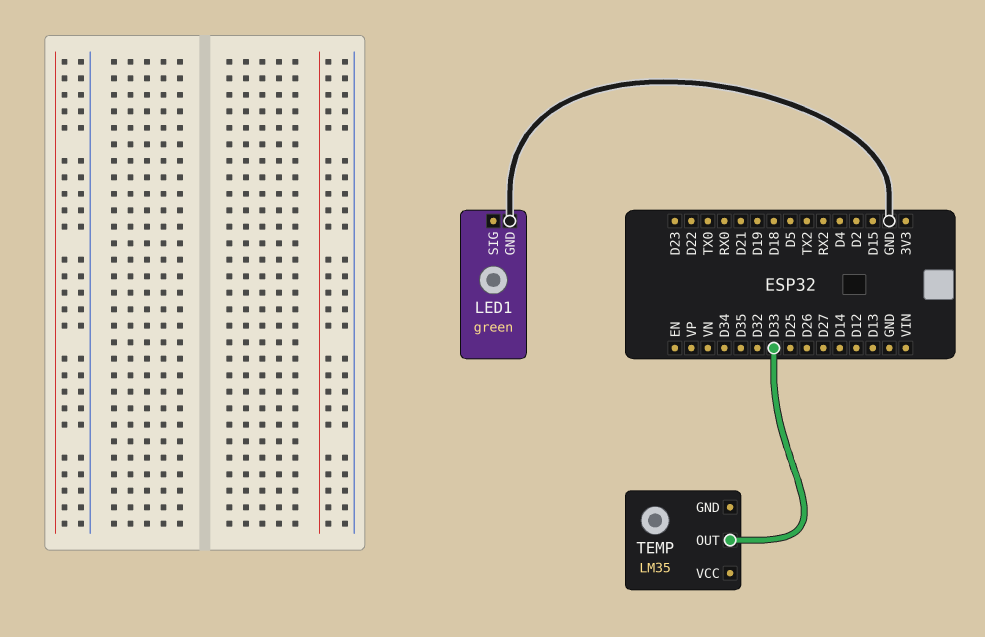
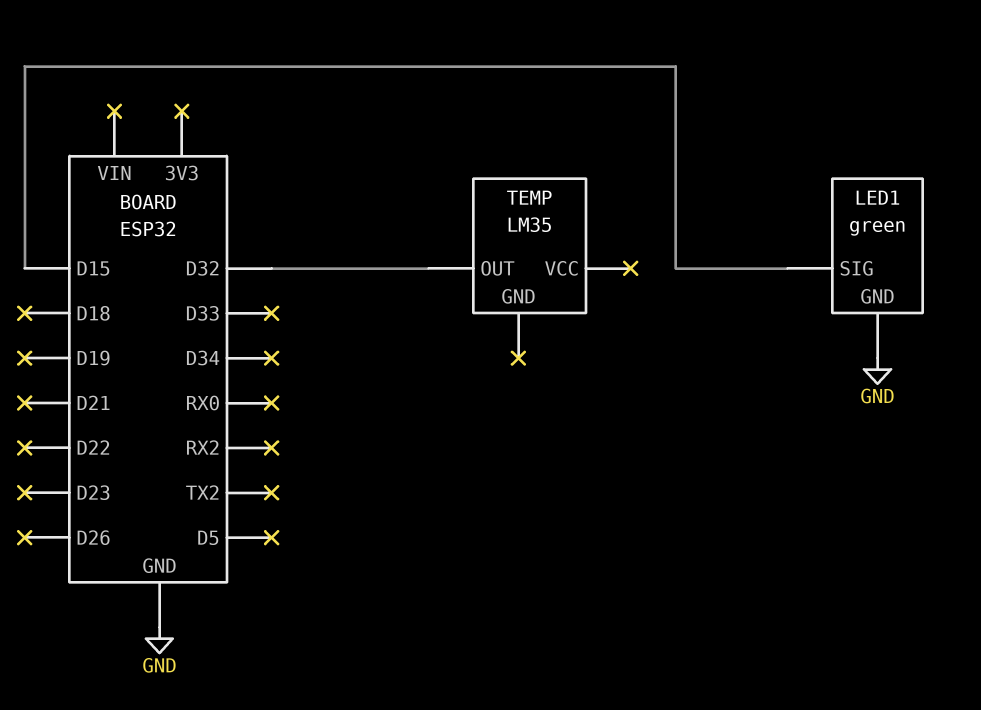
LED1 pin SIG: none -> D15
TEMP pin OUT: D33 -> D32

